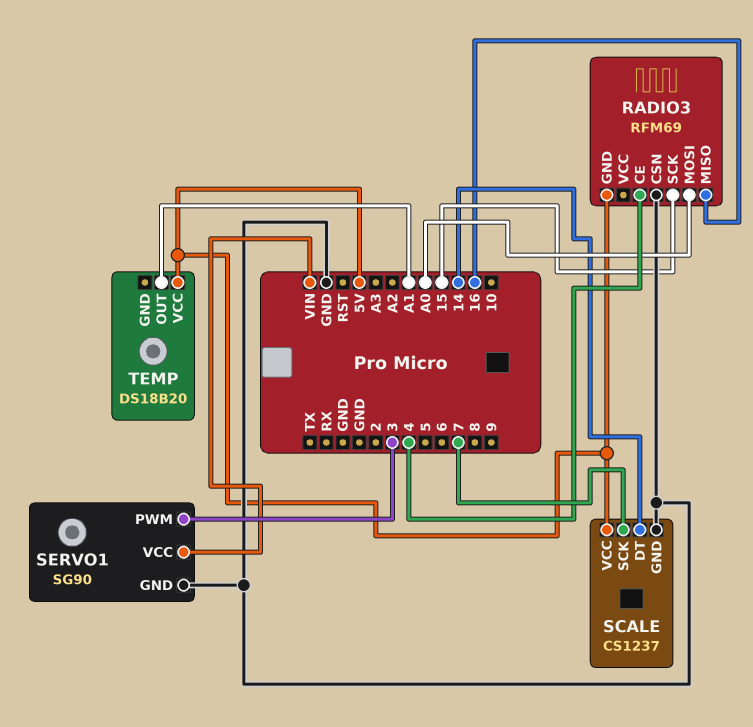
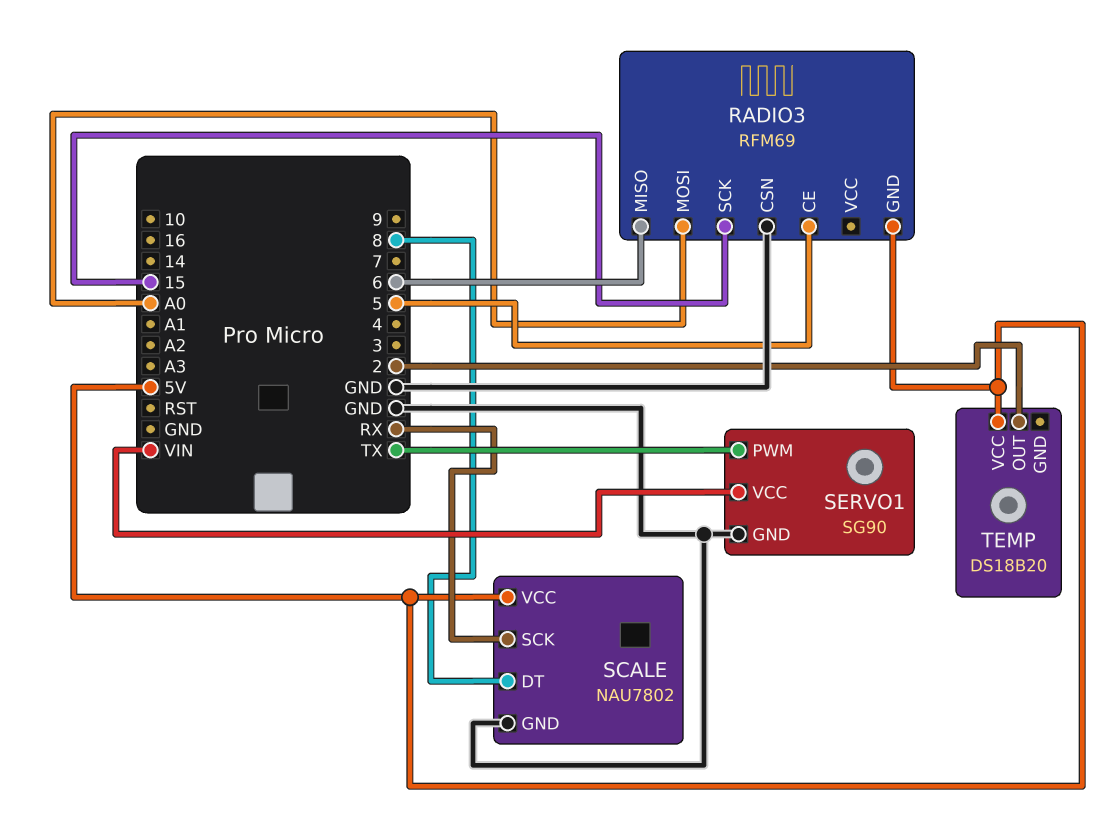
RADIO3 pin CE: 4 -> 5
RADIO3 pin MISO: 16 -> 6
SCALE: CS1237 -> NAU7802
SCALE pin DT: 14 -> 8
SCALE pin SCK: 7 -> RX
SERVO1 pin PWM: 3 -> TX
TEMP pin OUT: A1 -> 2

